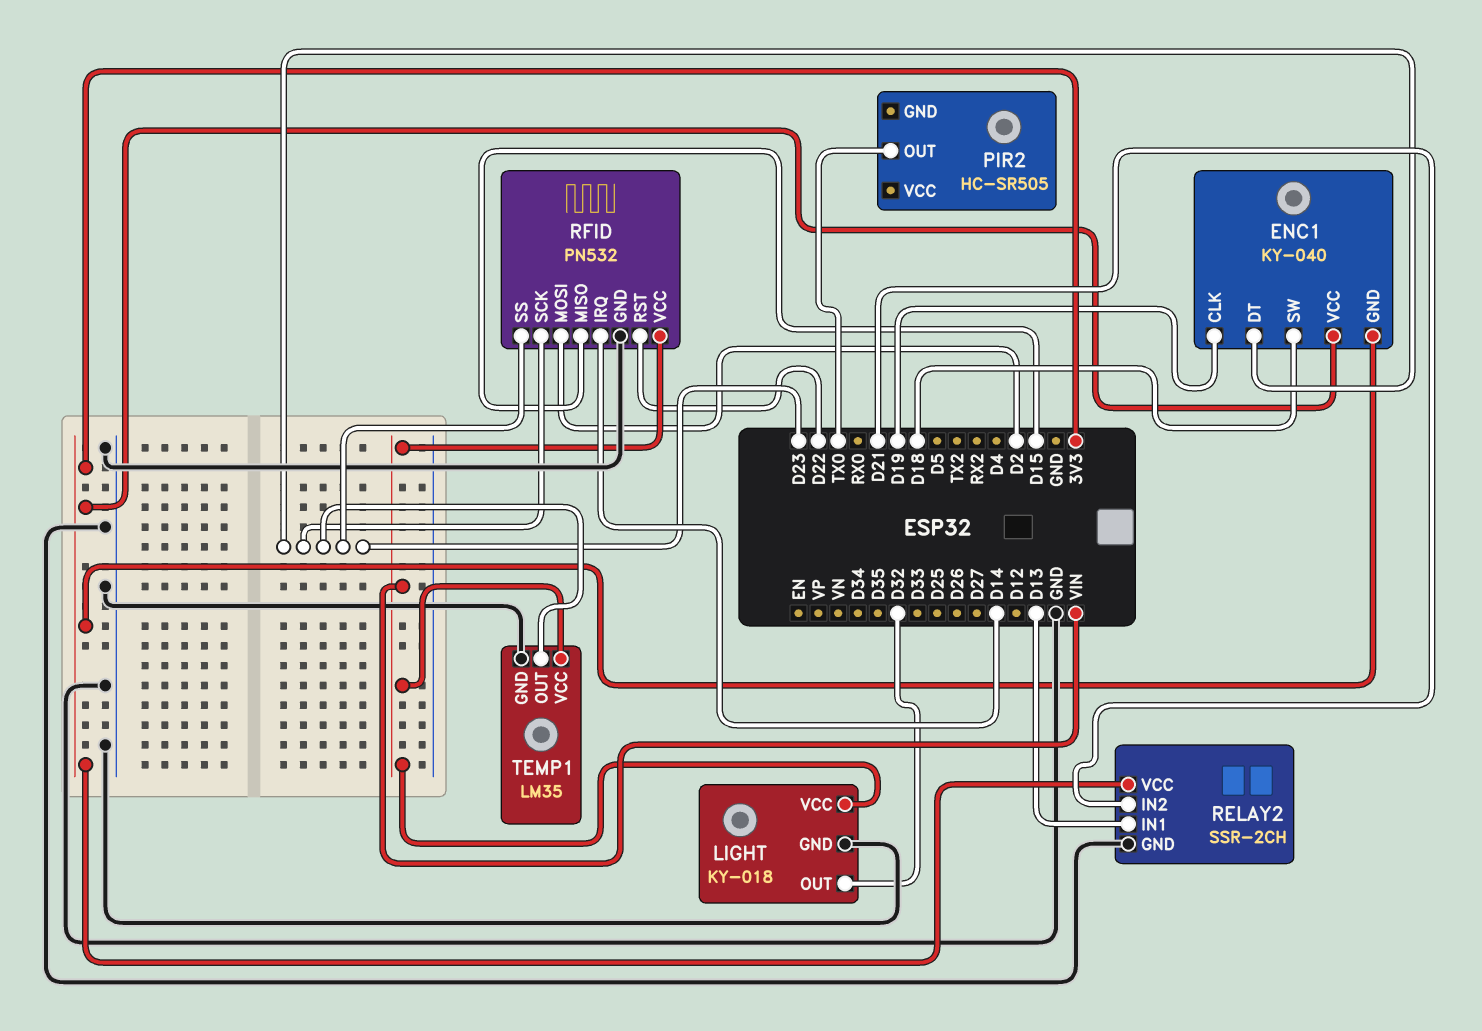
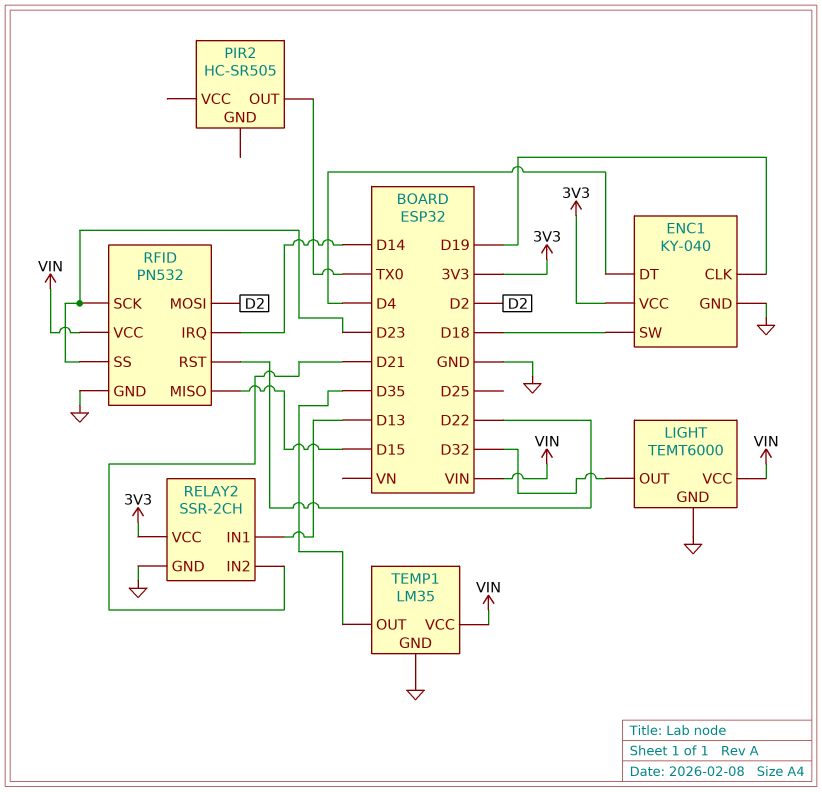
ENC1 pin DT: D23 -> D4
ENC1 pin GND: 3V3 -> GND
LIGHT: KY-018 -> TEMT6000
TEMP1 pin OUT: D23 -> D35

